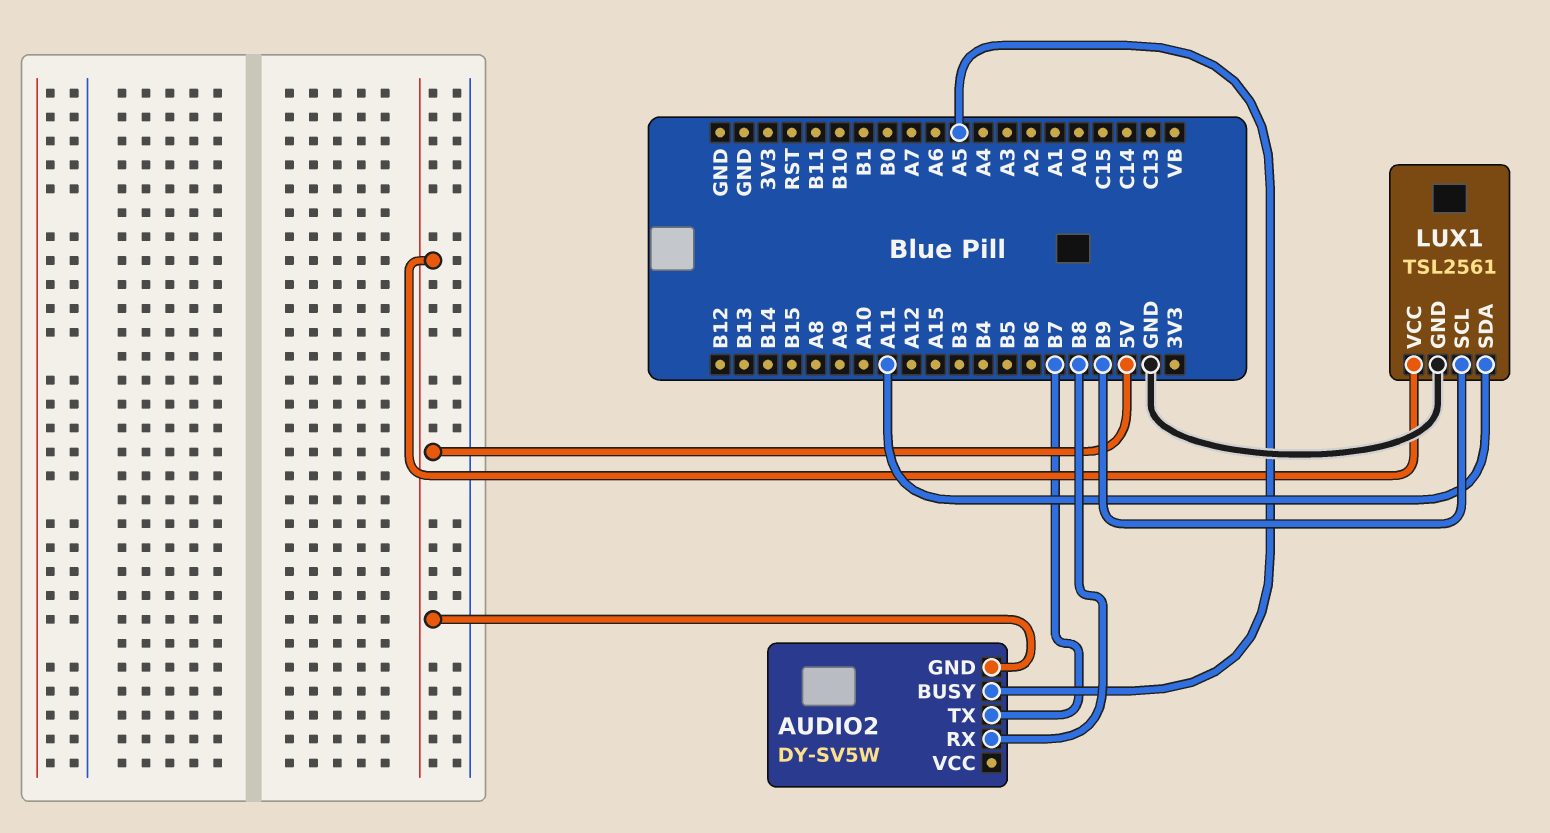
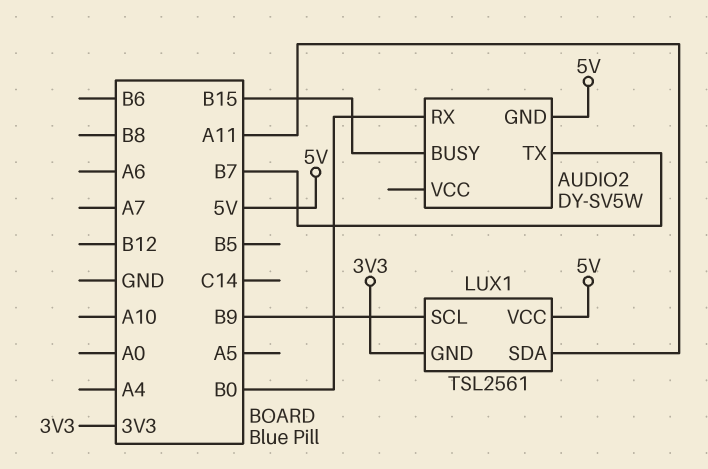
AUDIO2 pin BUSY: A5 -> B15
AUDIO2 pin RX: B8 -> B0
LUX1 pin GND: GND -> 3V3

